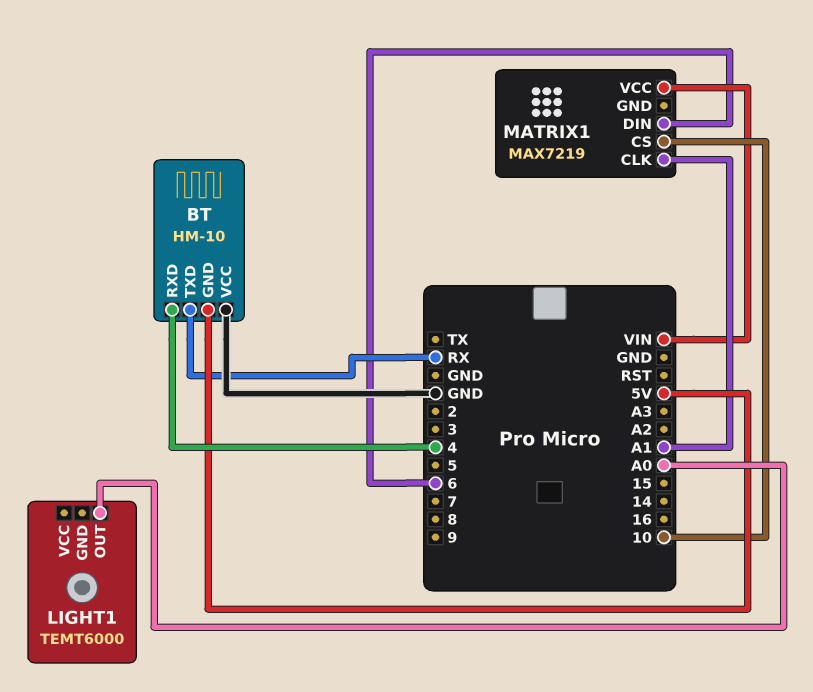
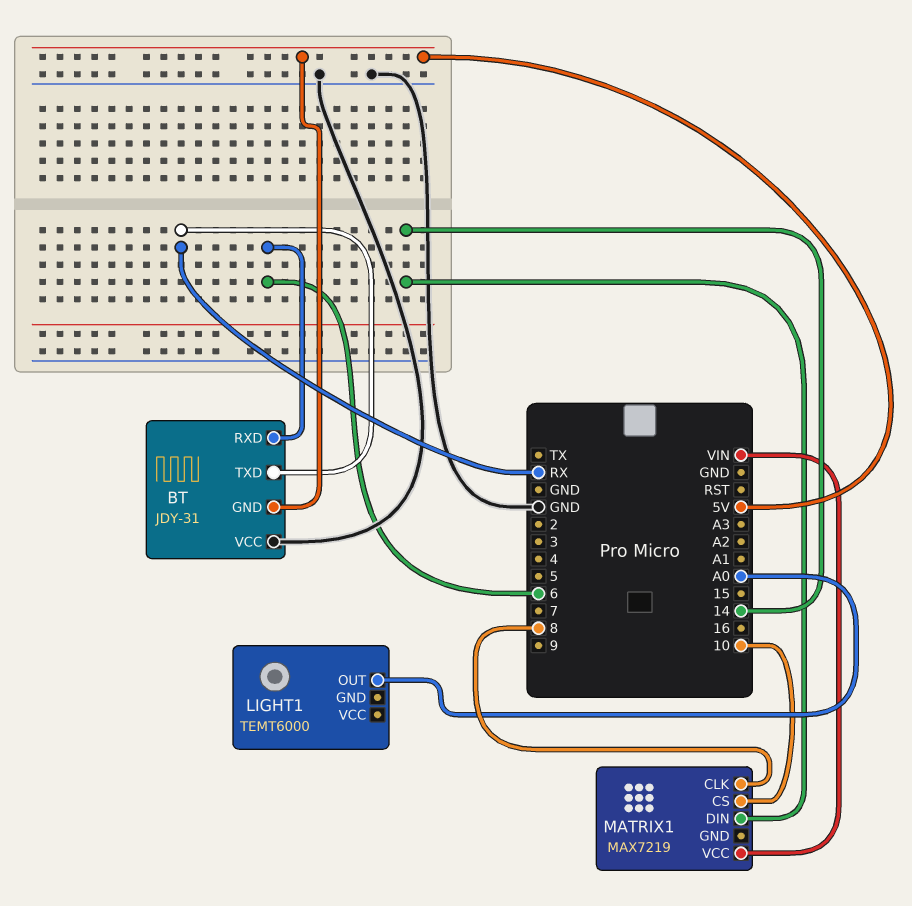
BT: HM-10 -> JDY-31
BT pin RXD: 4 -> 6
MATRIX1 pin CLK: A1 -> 8
MATRIX1 pin DIN: 6 -> 14

